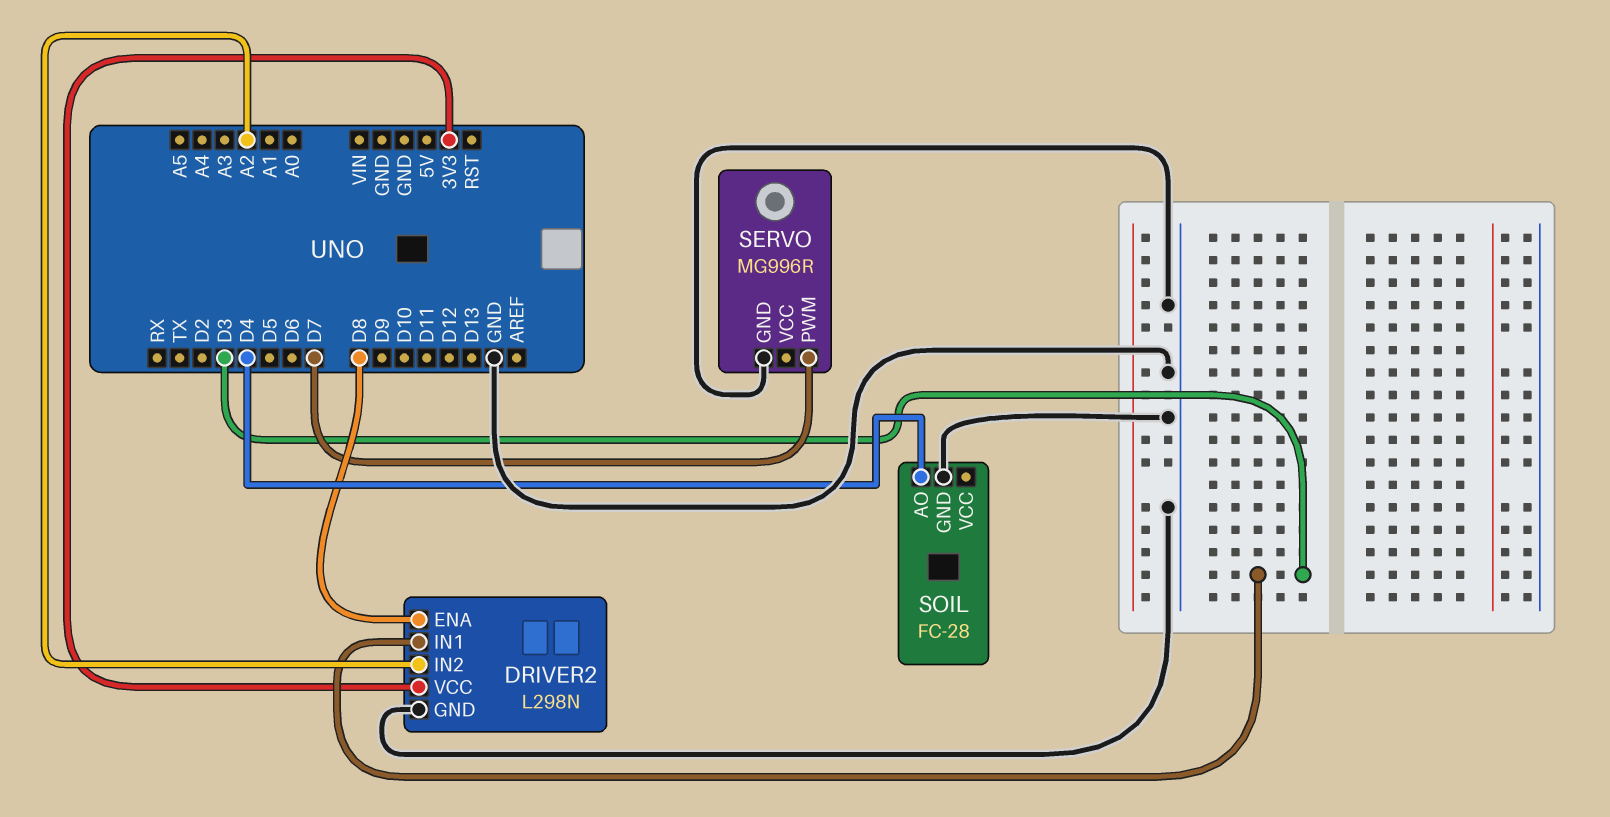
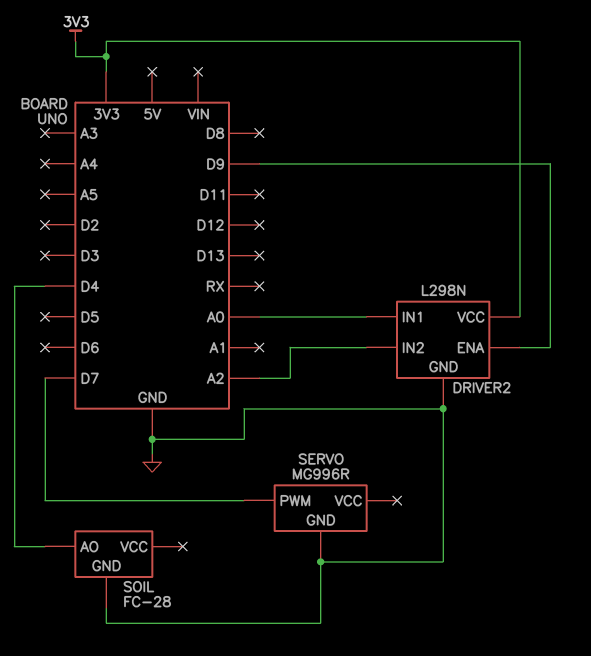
DRIVER2 pin ENA: D8 -> D9
DRIVER2 pin IN1: D3 -> A0

